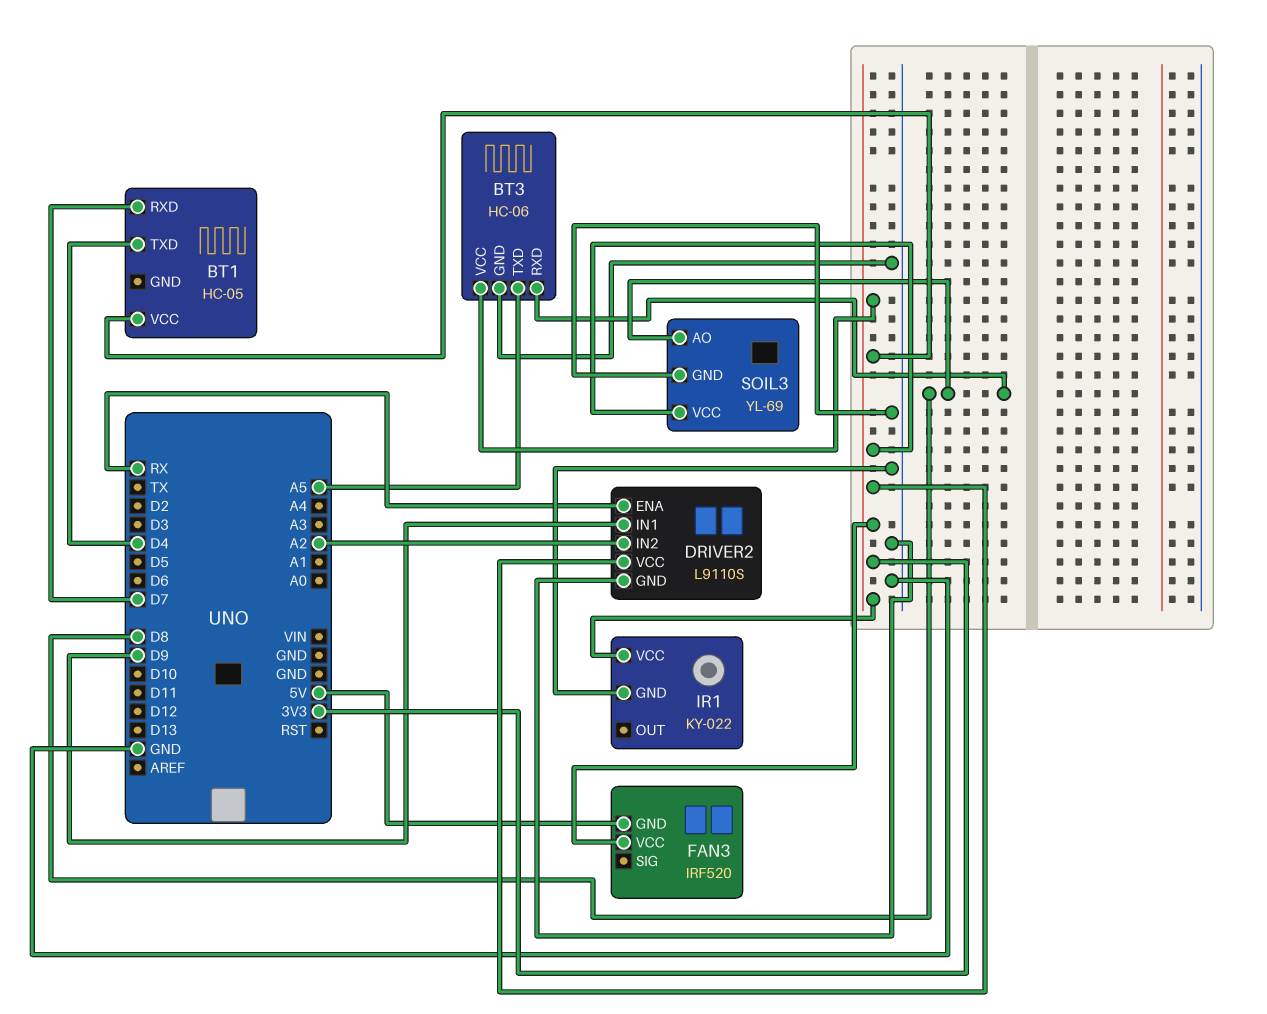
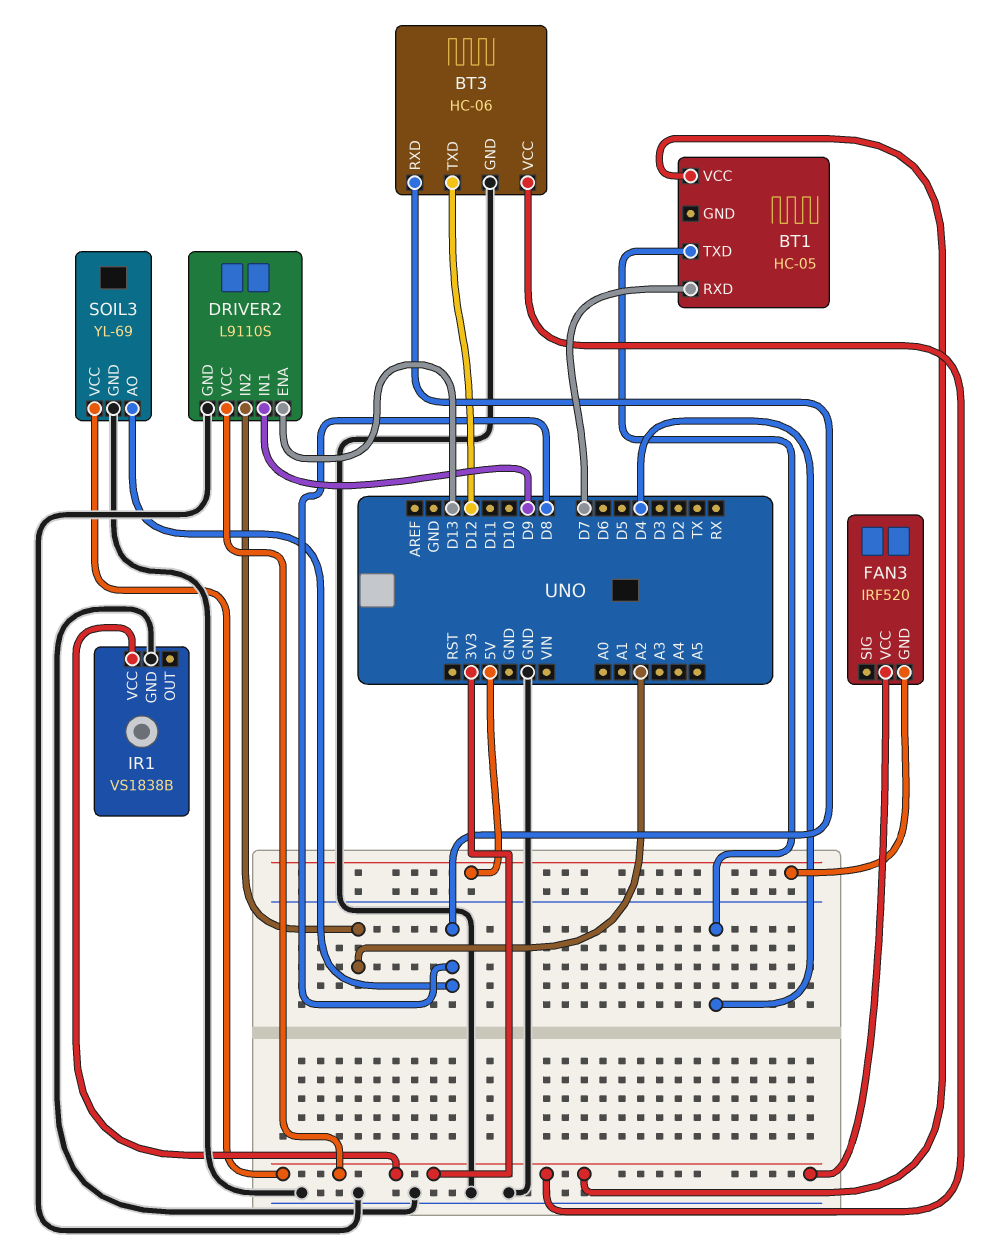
BT3 pin TXD: A5 -> D12
DRIVER2 pin ENA: RX -> D13
IR1: KY-022 -> VS1838B

